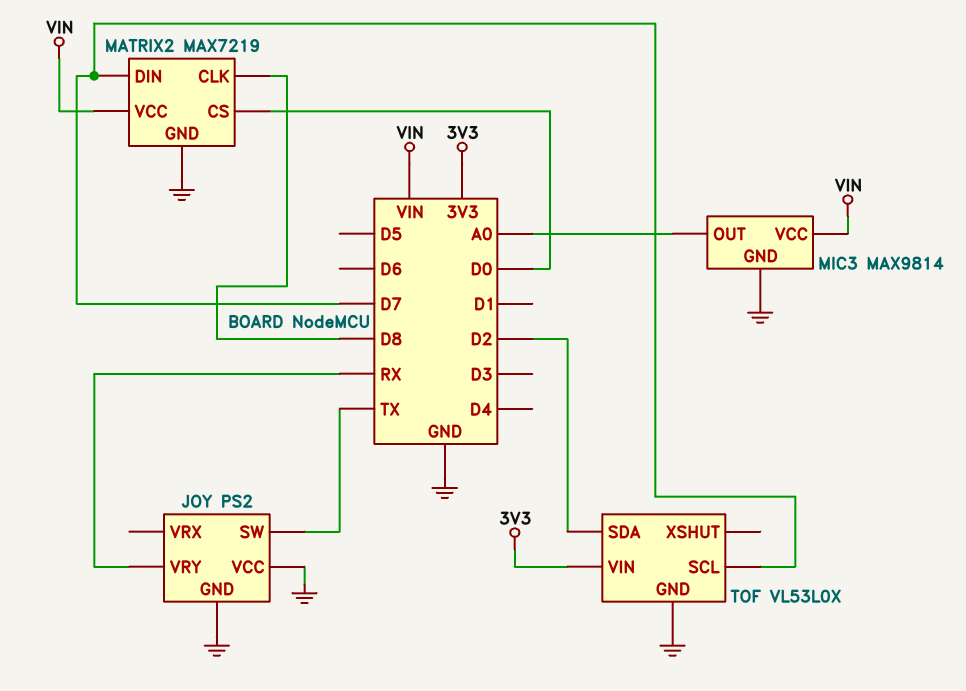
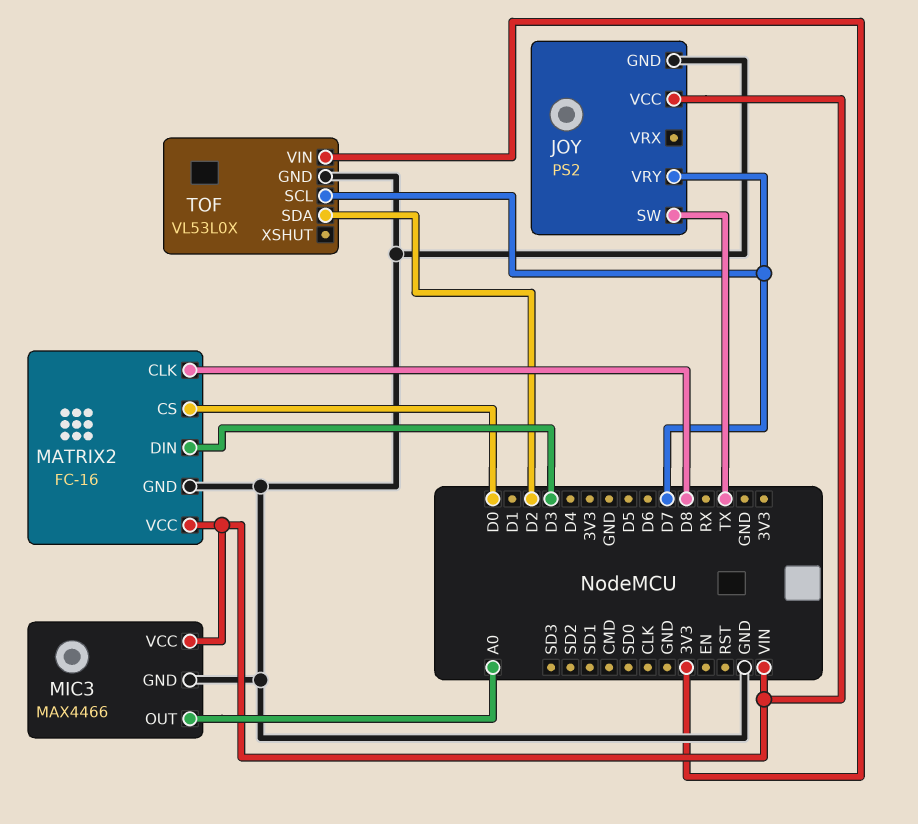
JOY pin VCC: GND -> VIN
JOY pin VRY: RX -> D7
MATRIX2: MAX7219 -> FC-16
MATRIX2 pin DIN: D7 -> D3
MIC3: MAX9814 -> MAX4466

